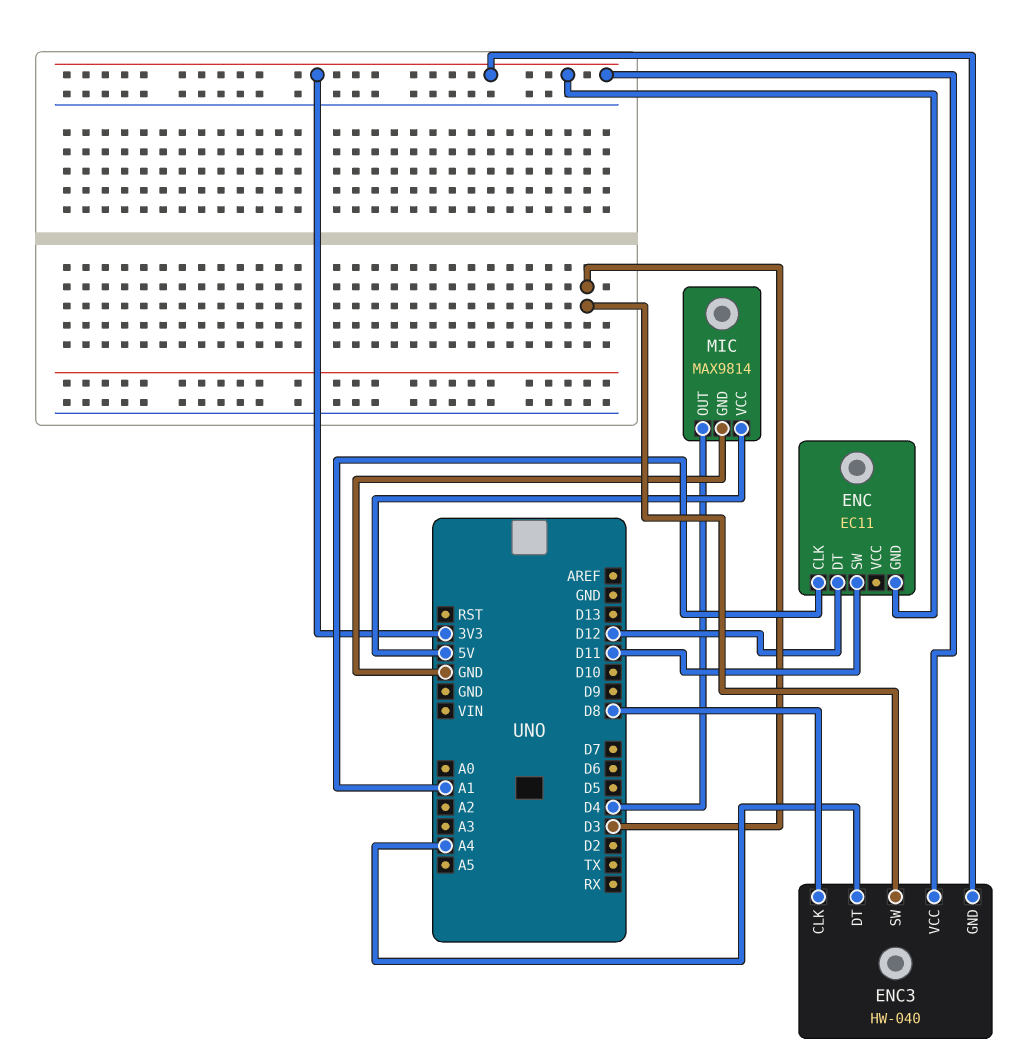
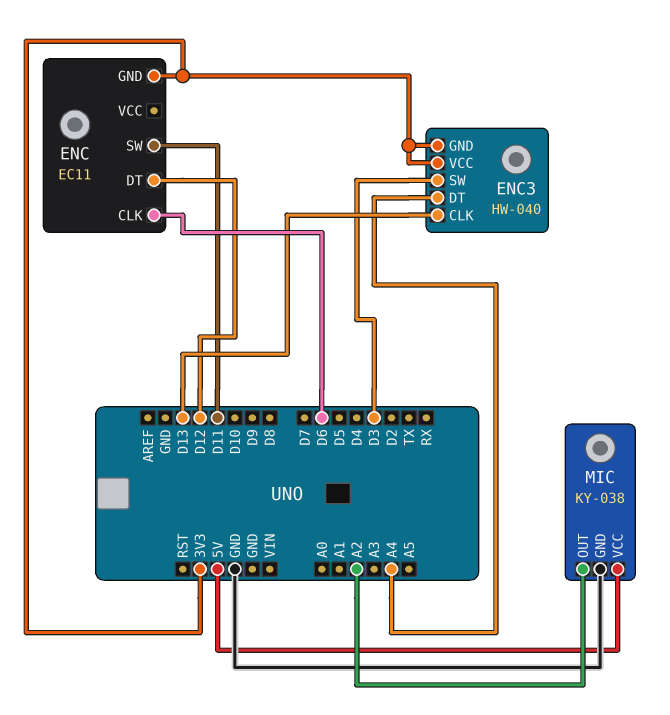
ENC pin CLK: A1 -> D6
ENC3 pin CLK: D8 -> D13
MIC: MAX9814 -> KY-038
MIC pin OUT: D4 -> A2

